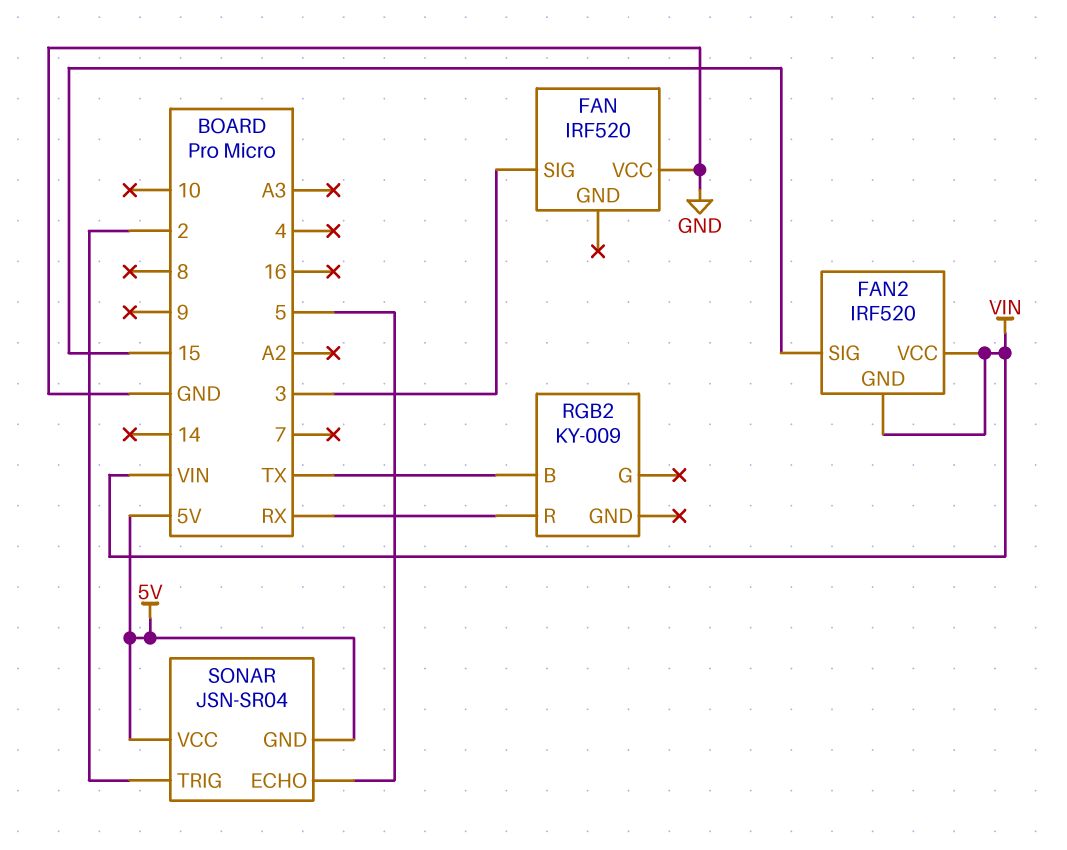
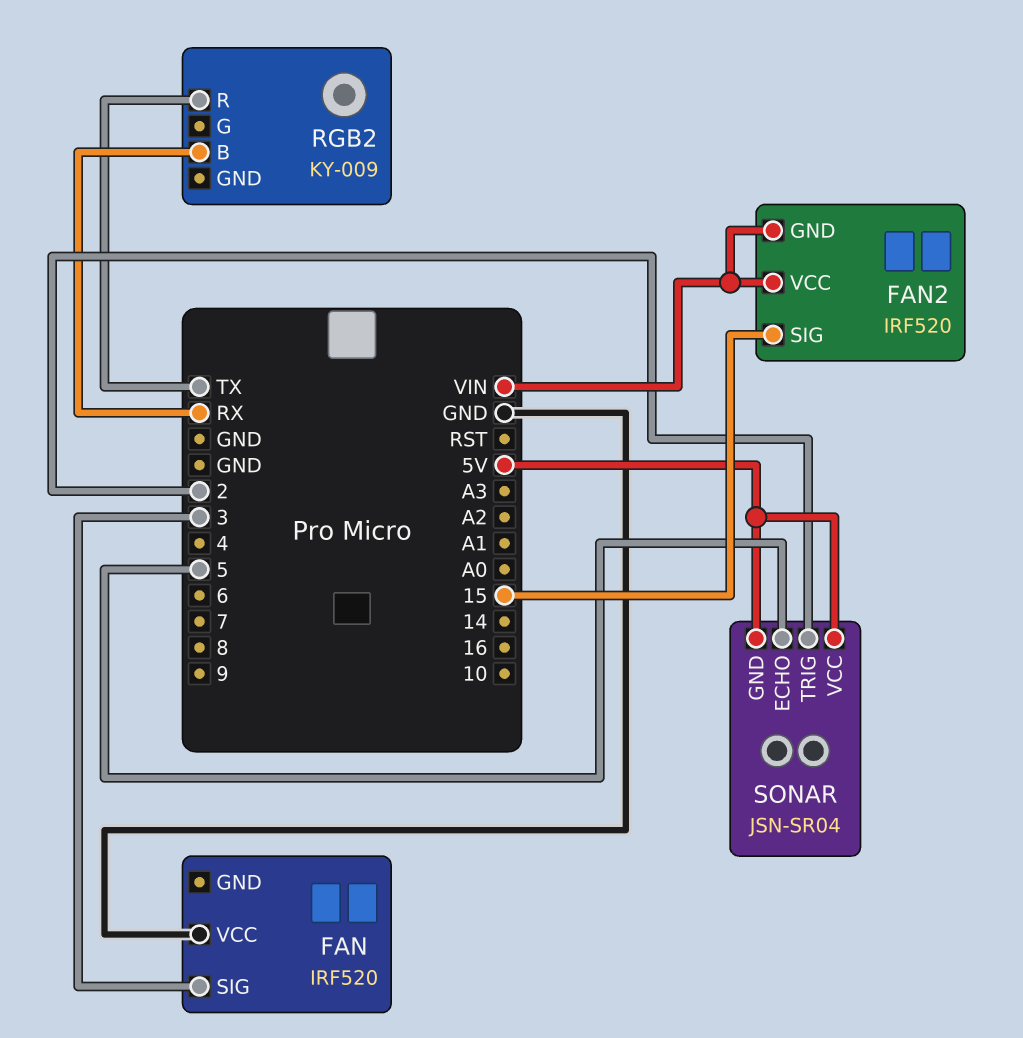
RGB2 pin B: TX -> RX
RGB2 pin R: RX -> TX

